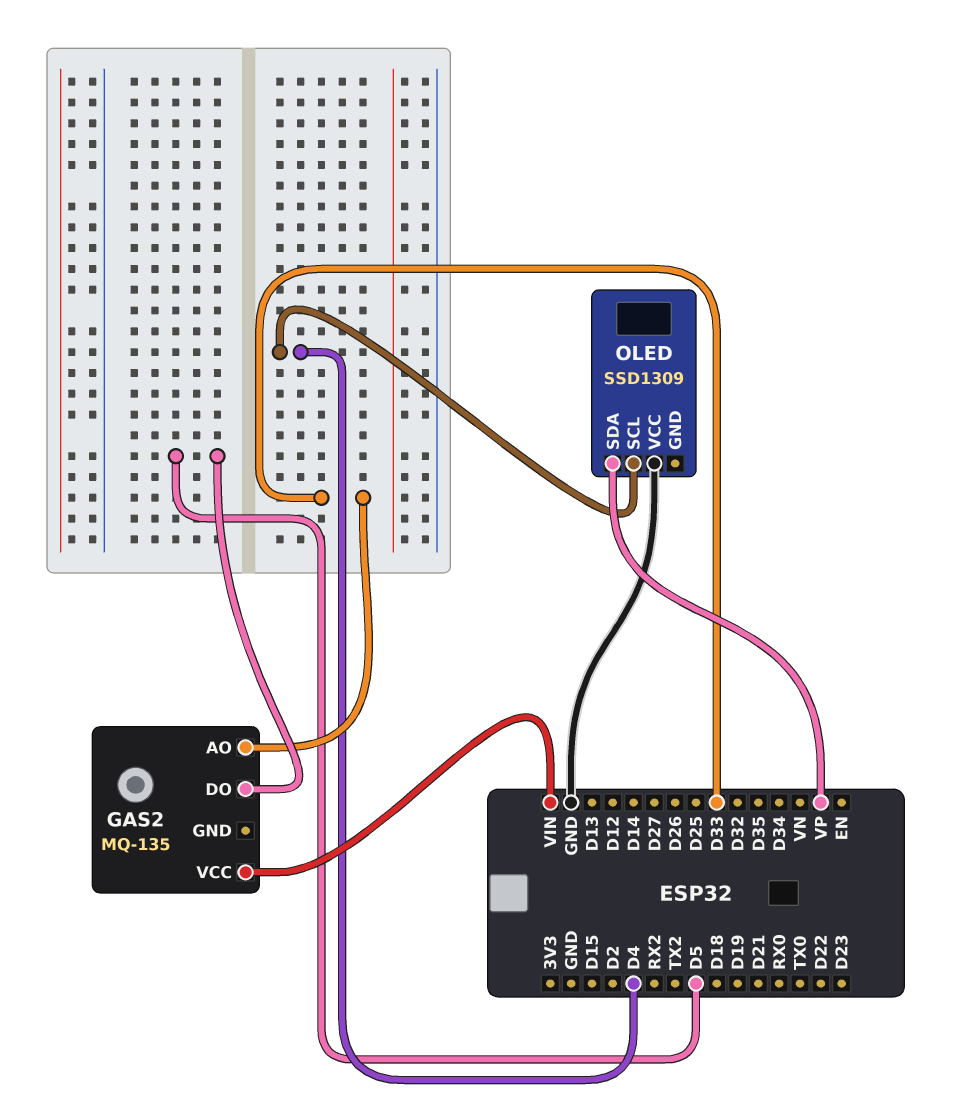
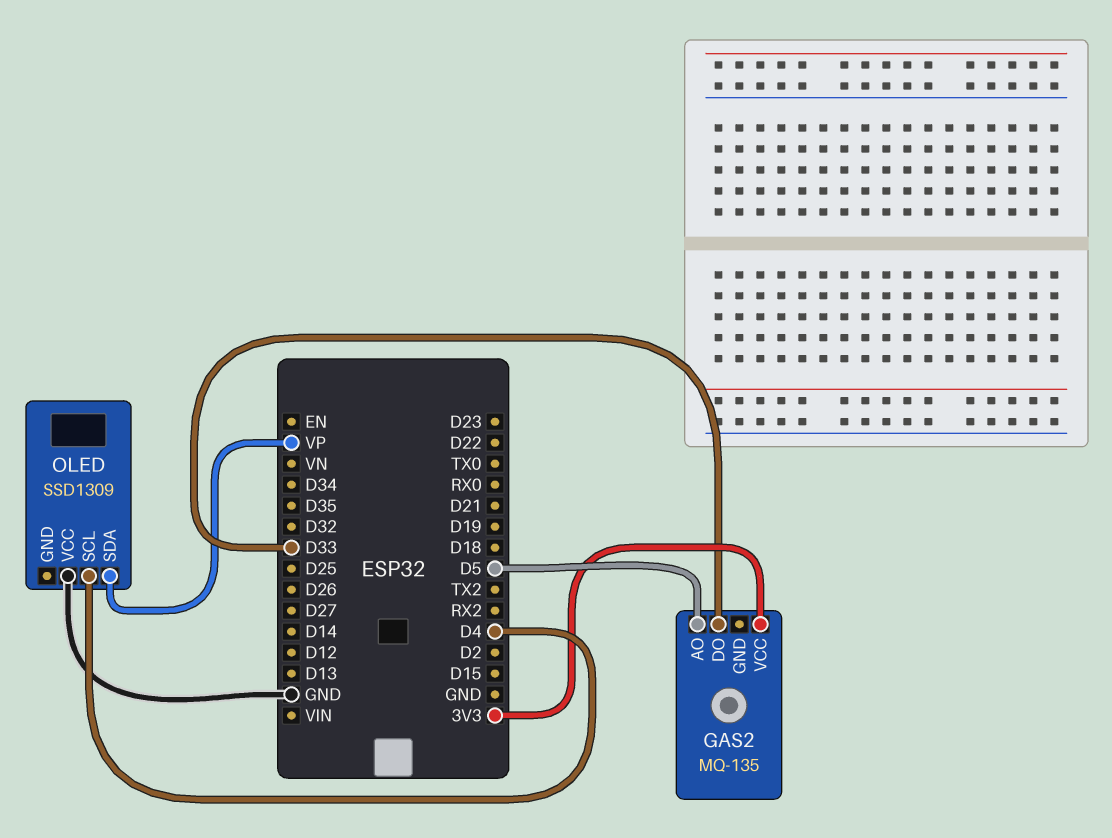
GAS2 pin AO: D33 -> D5
GAS2 pin DO: D5 -> D33
GAS2 pin VCC: VIN -> 3V3

